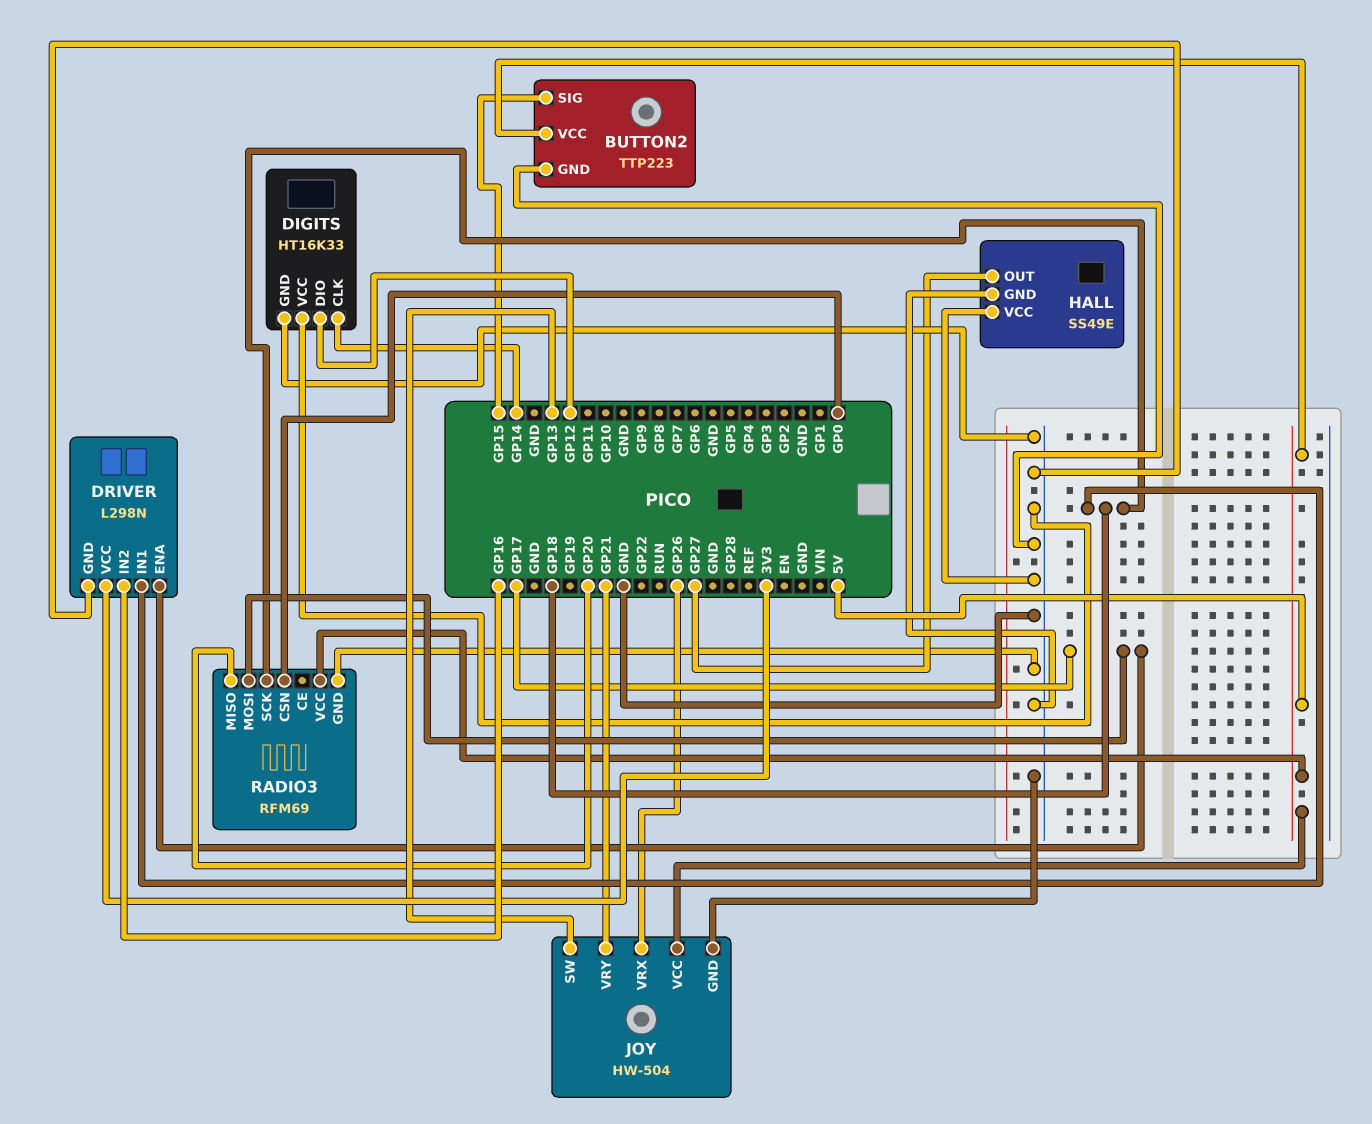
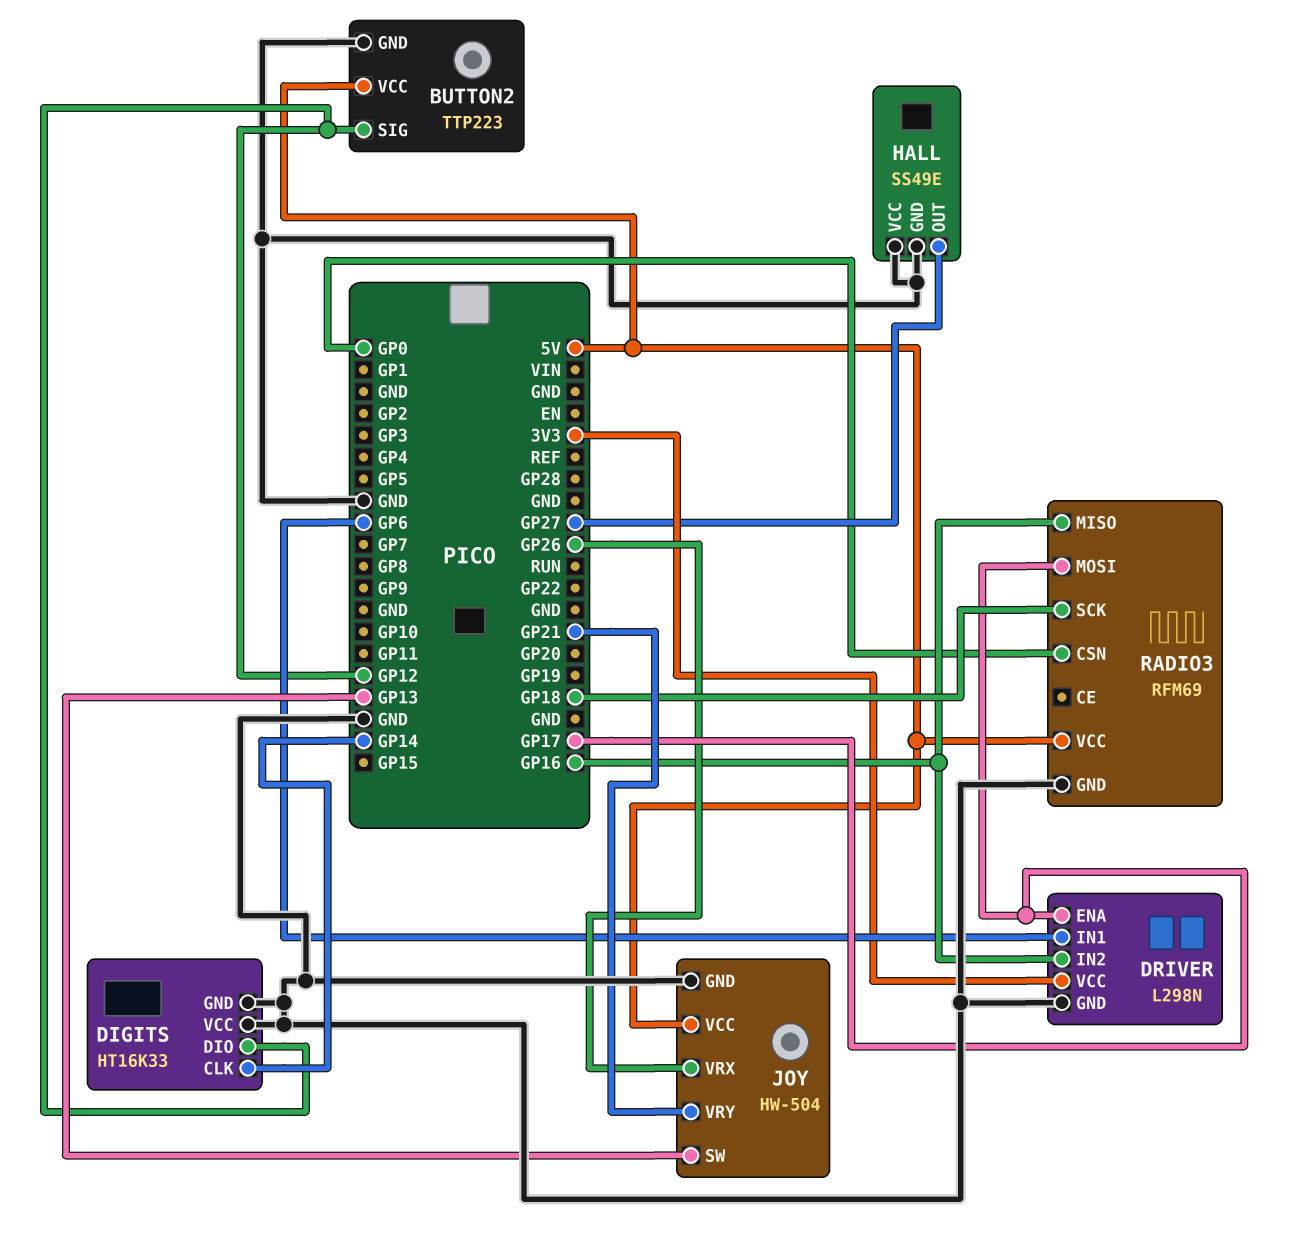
BUTTON2 pin SIG: GP15 -> GP12
DRIVER pin IN1: GP18 -> GP6
RADIO3 pin MISO: GP20 -> GP16

